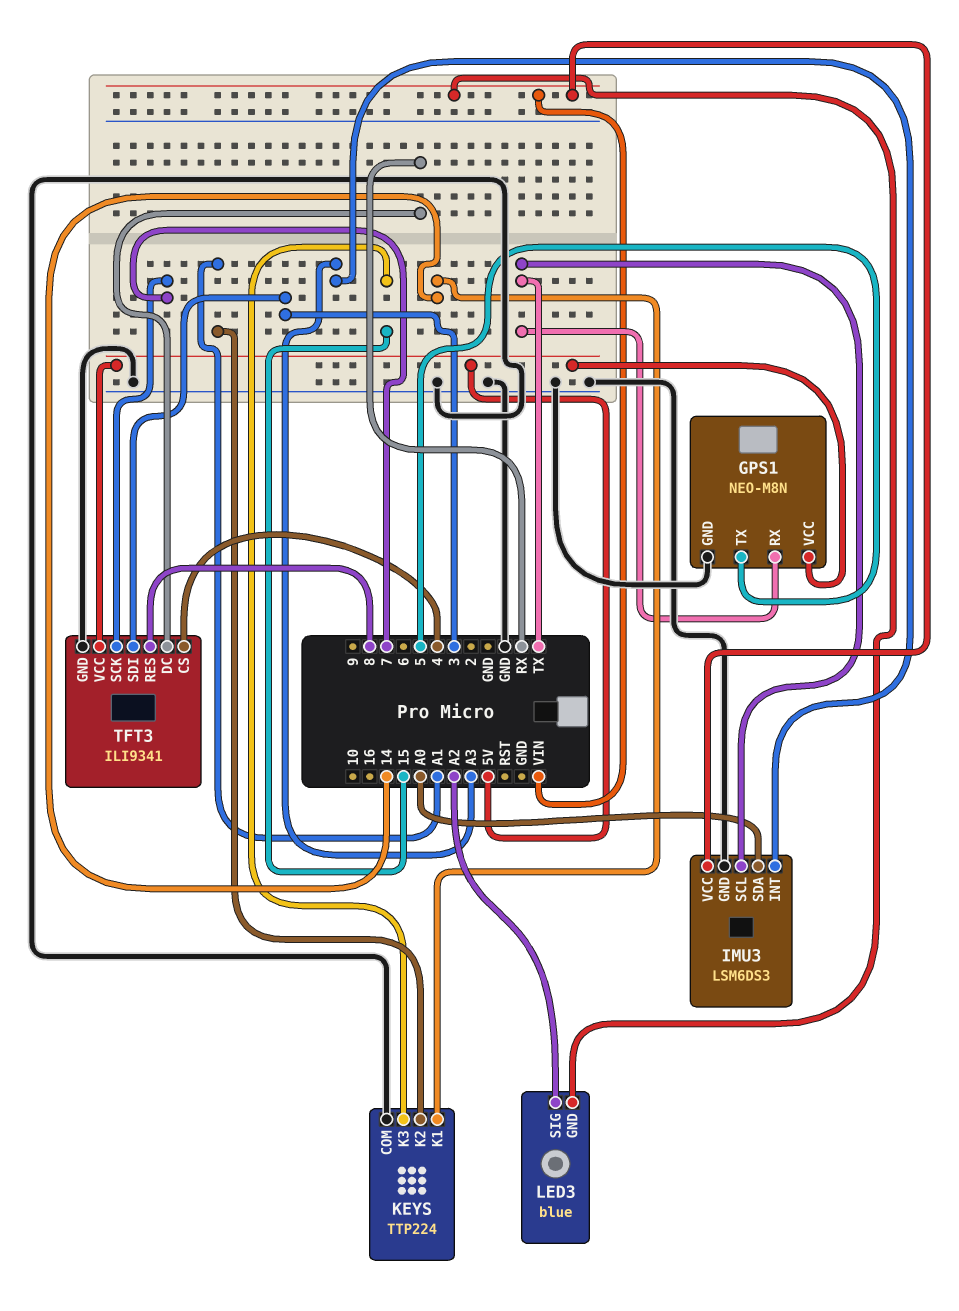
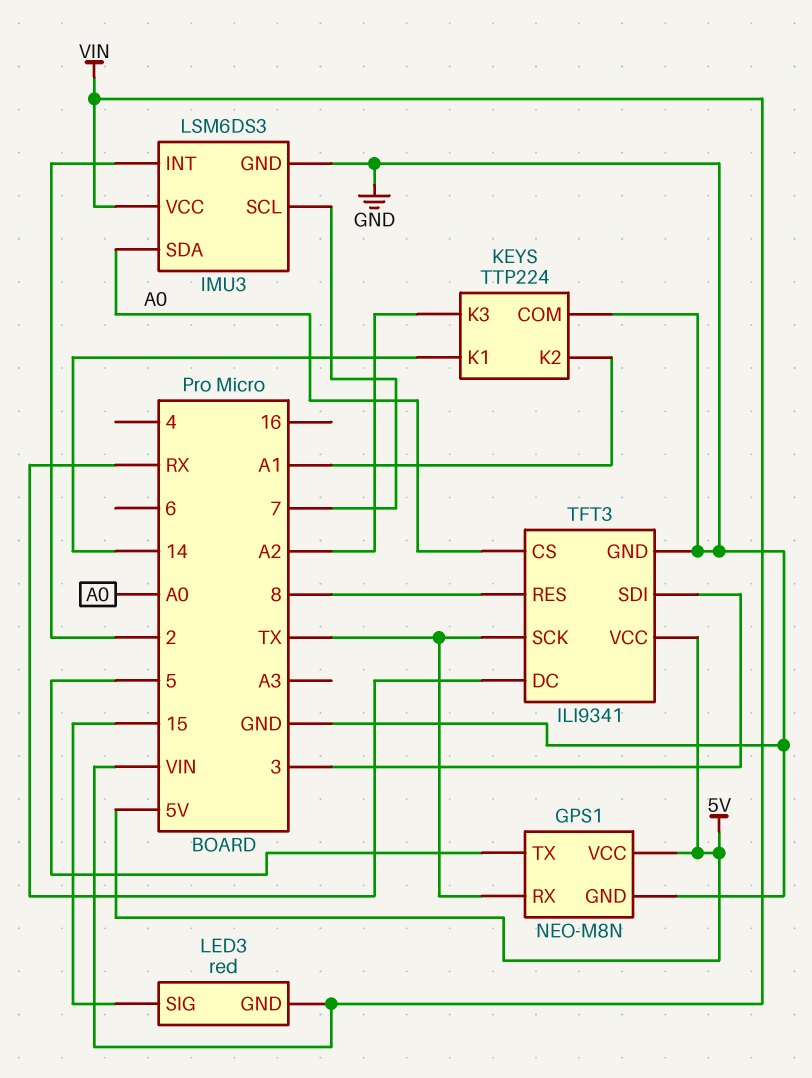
IMU3 pin INT: A3 -> 2
IMU3 pin SCL: TX -> 7
KEYS pin K3: 15 -> A2
LED3: blue -> red
LED3 pin SIG: A2 -> 15
TFT3 pin CS: 4 -> A0
TFT3 pin SCK: 7 -> TX

